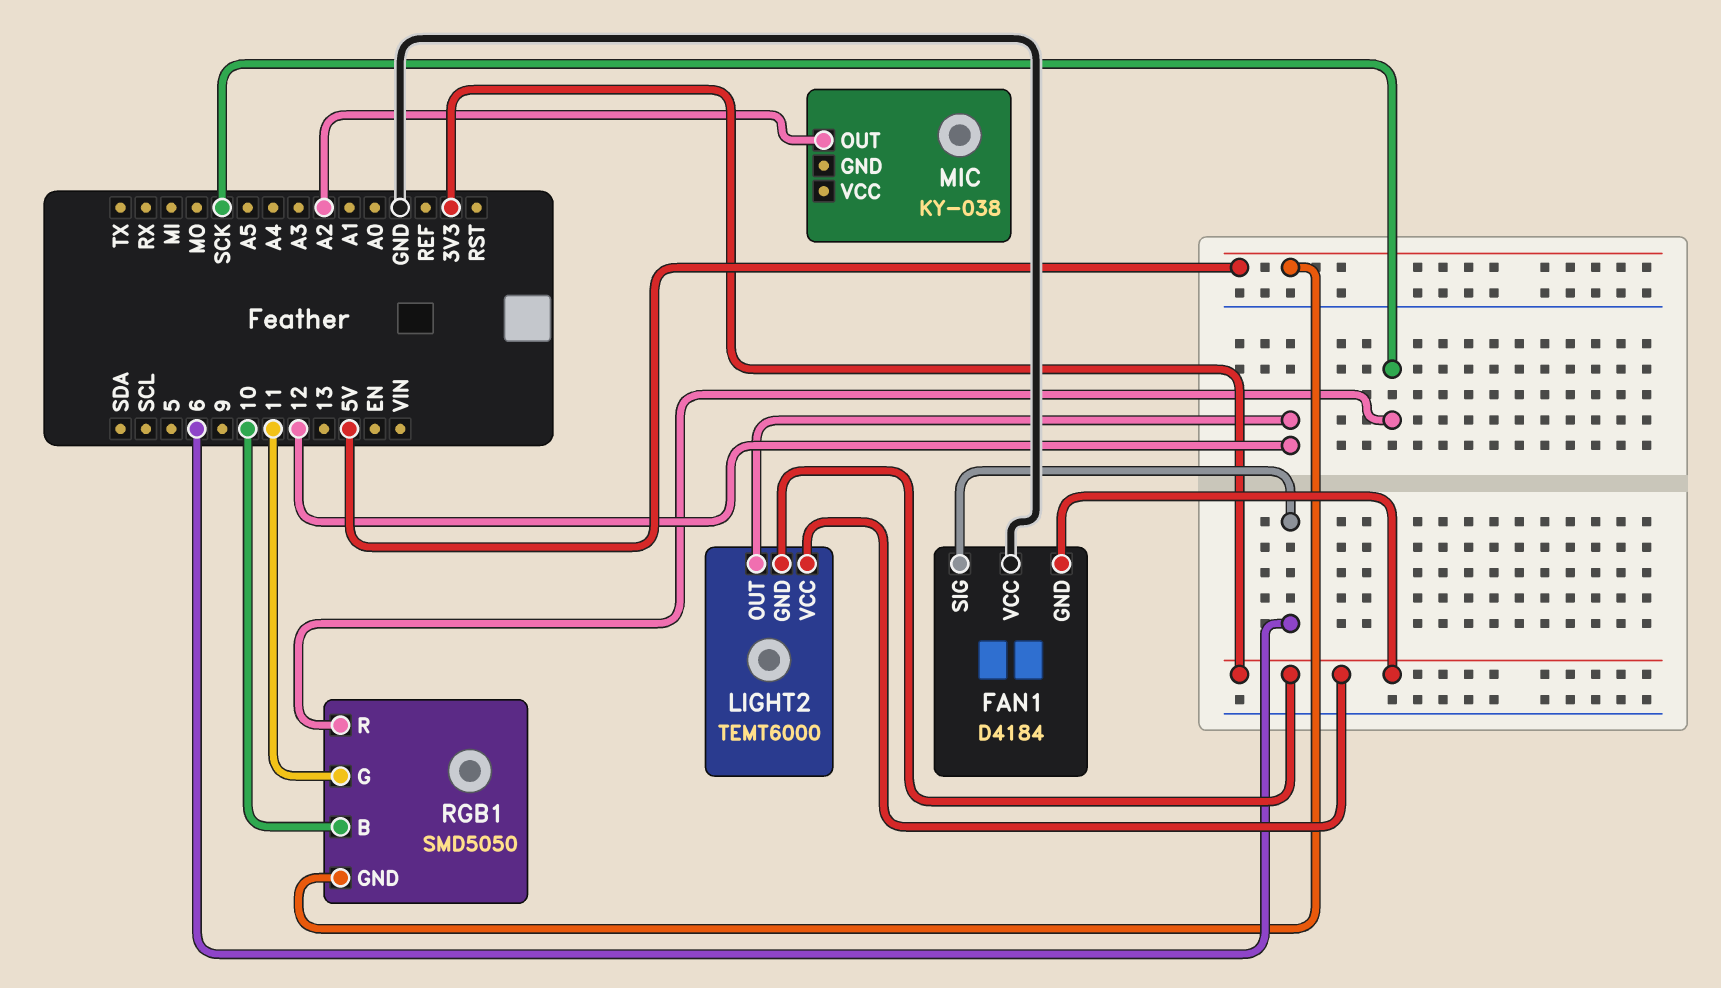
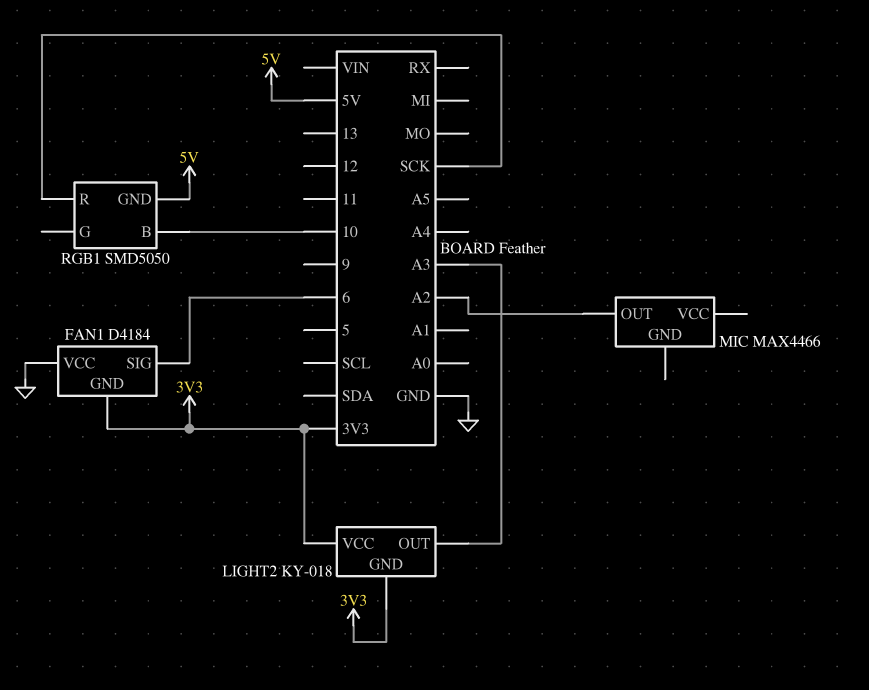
LIGHT2: TEMT6000 -> KY-018
LIGHT2 pin OUT: 12 -> A3
MIC: KY-038 -> MAX4466
RGB1 pin G: 11 -> none

